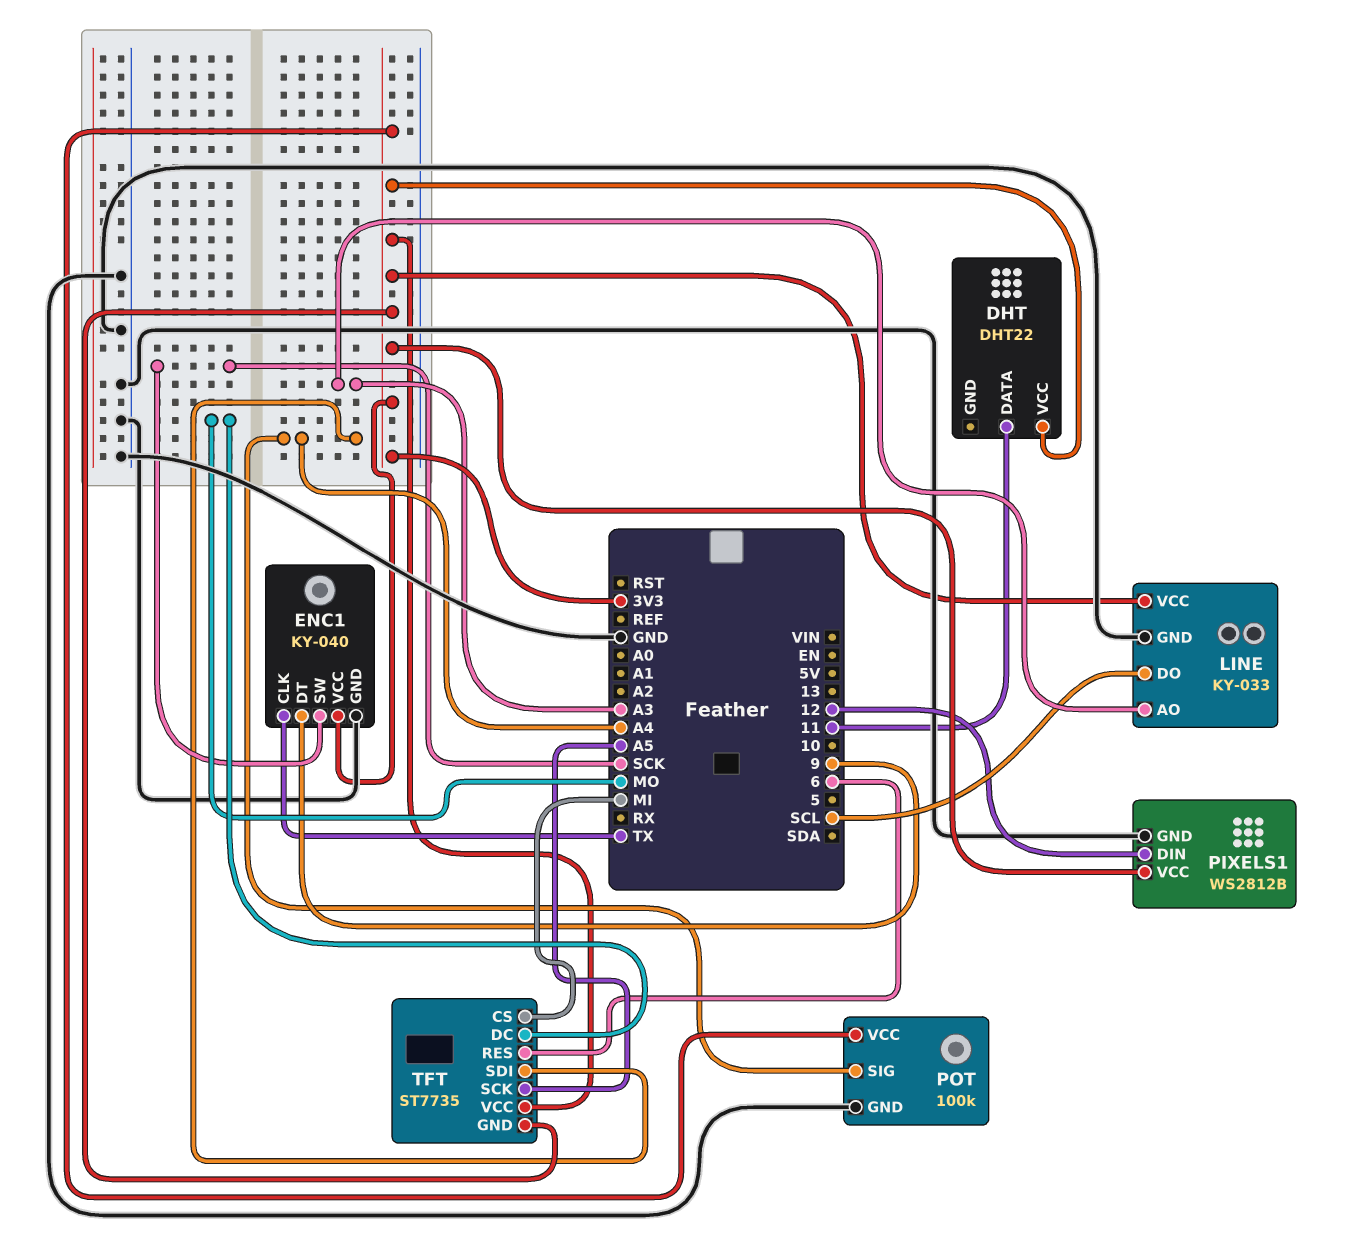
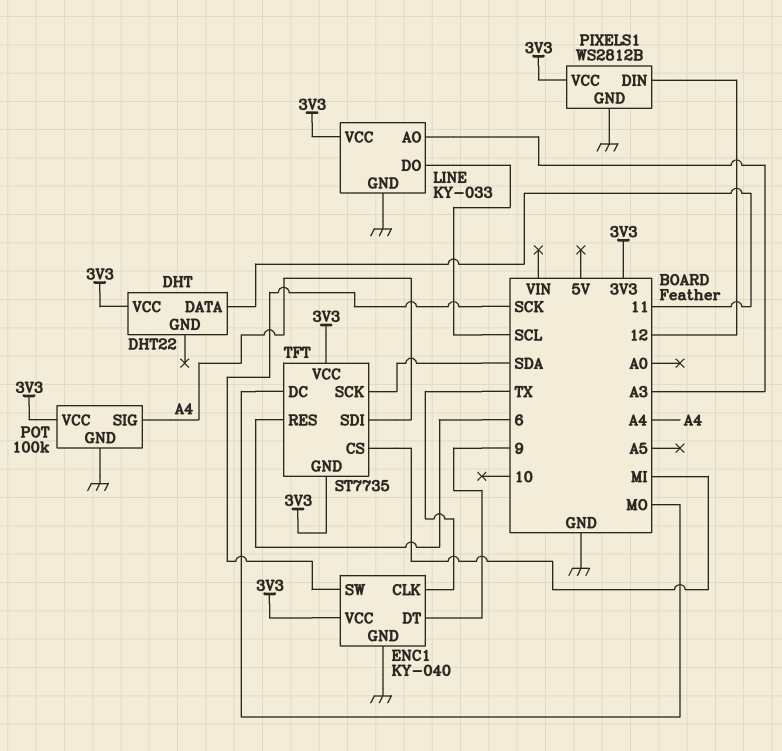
TFT pin SCK: A5 -> SDA

